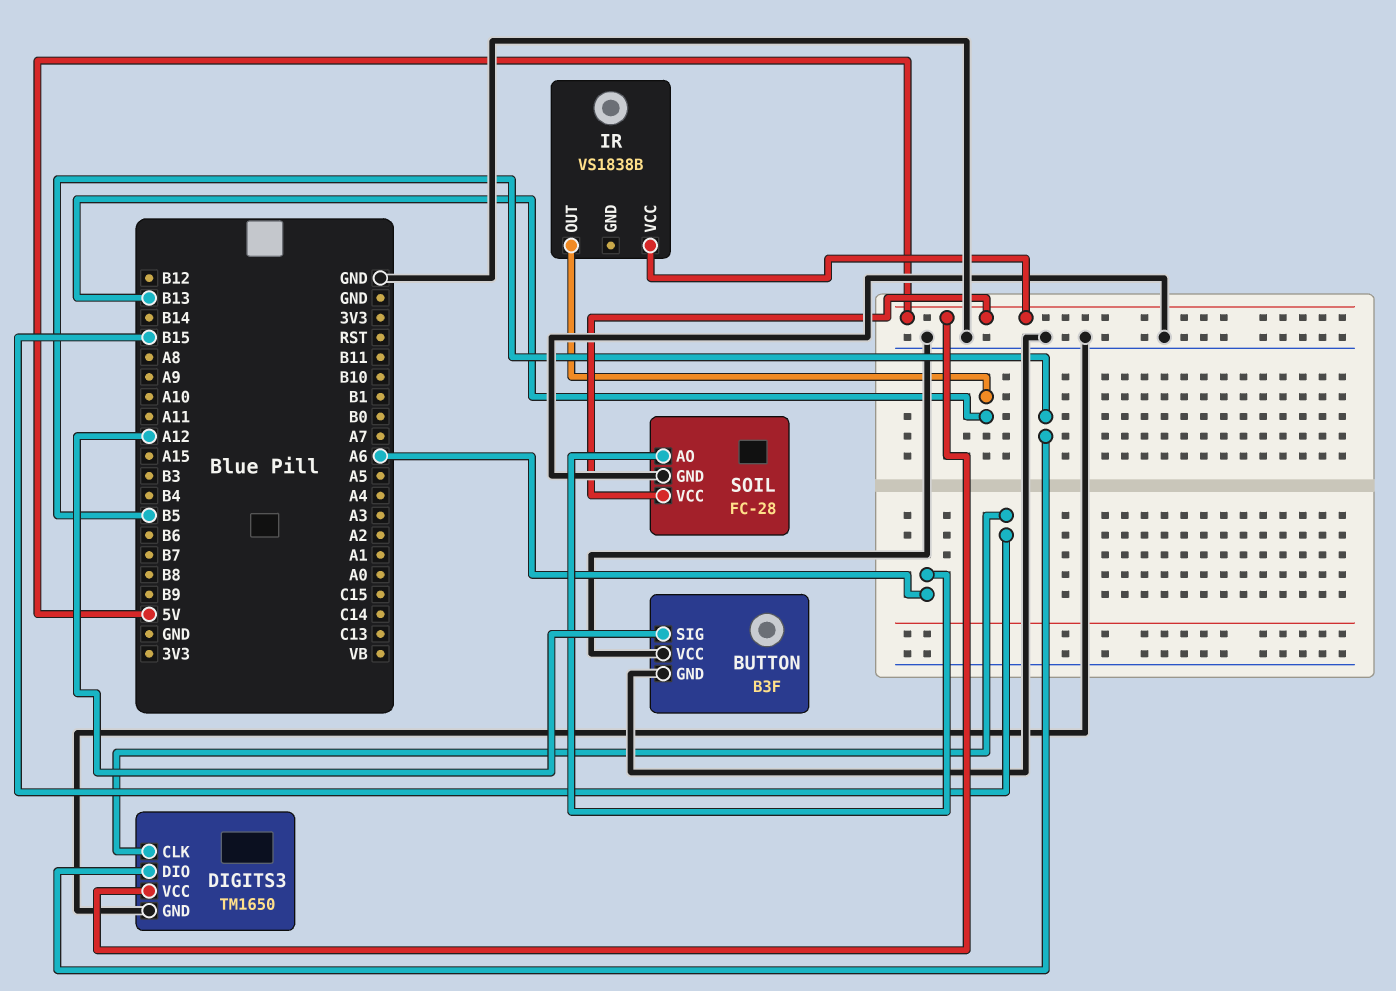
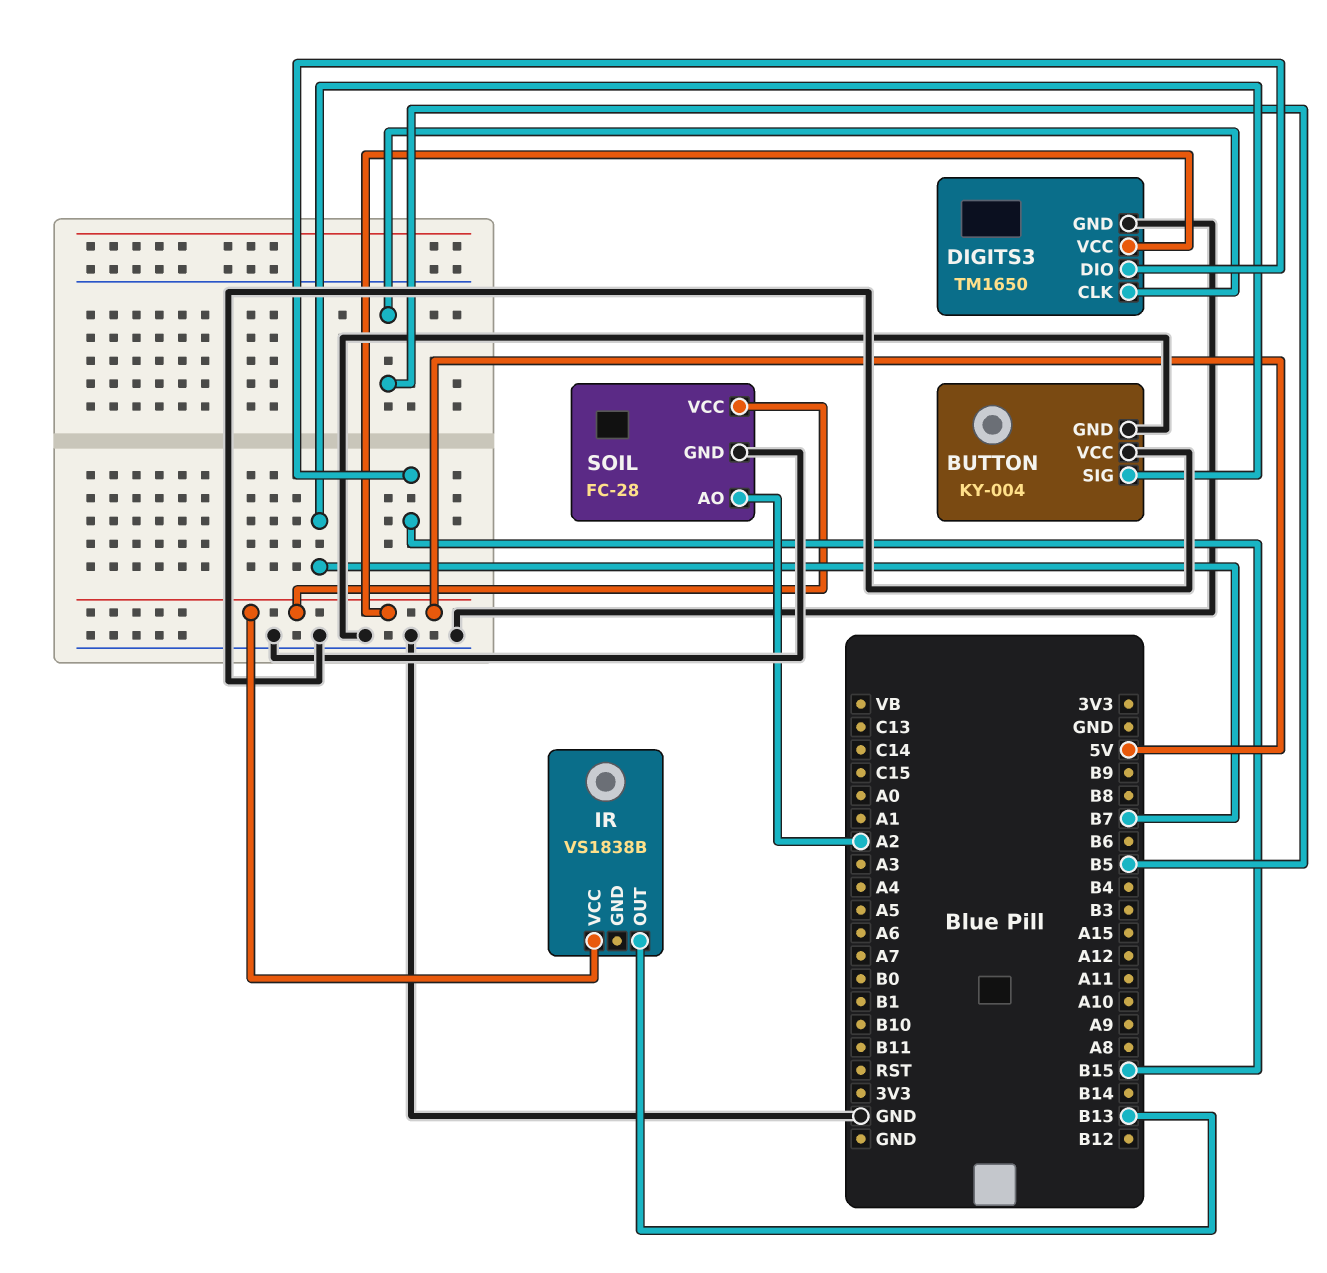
BUTTON: B3F -> KY-004
BUTTON pin SIG: A12 -> B7
DIGITS3 pin CLK: B15 -> B5
DIGITS3 pin DIO: B5 -> B15
SOIL pin AO: A6 -> A2

